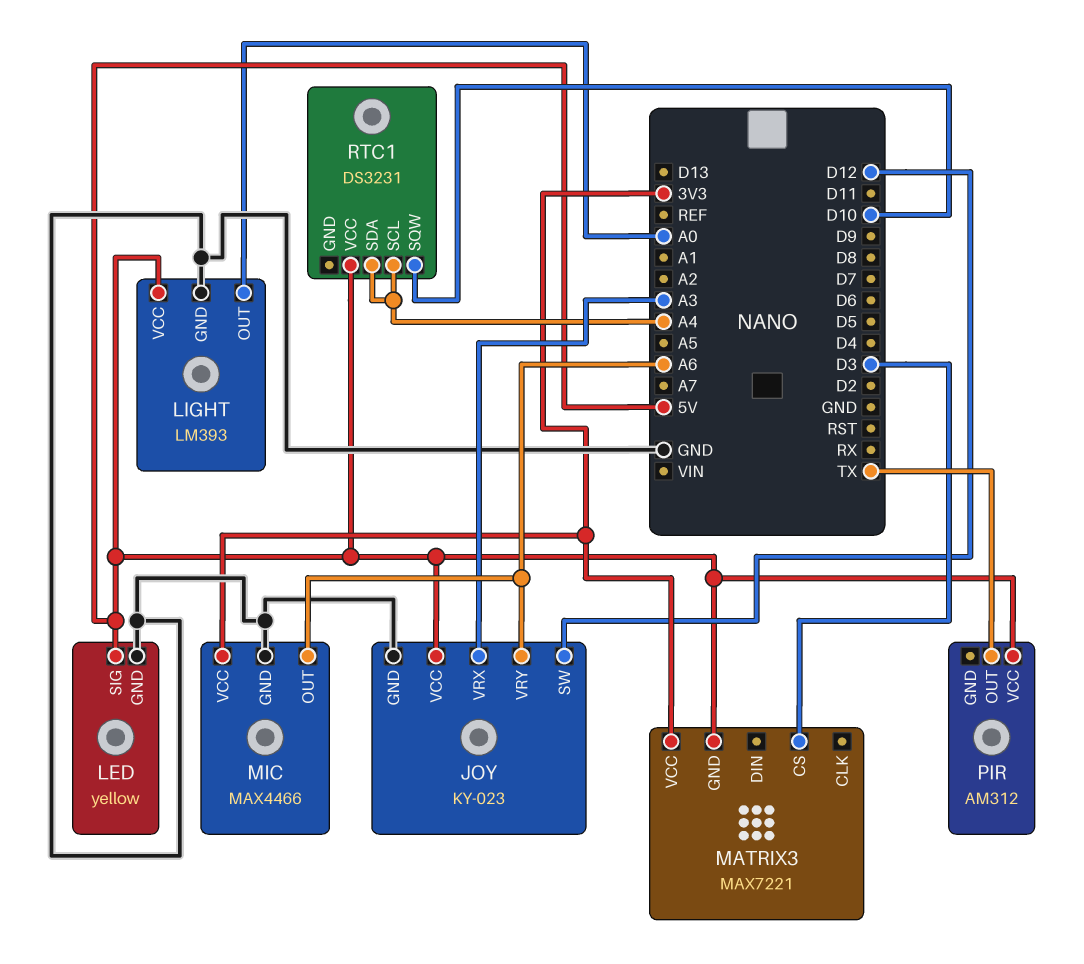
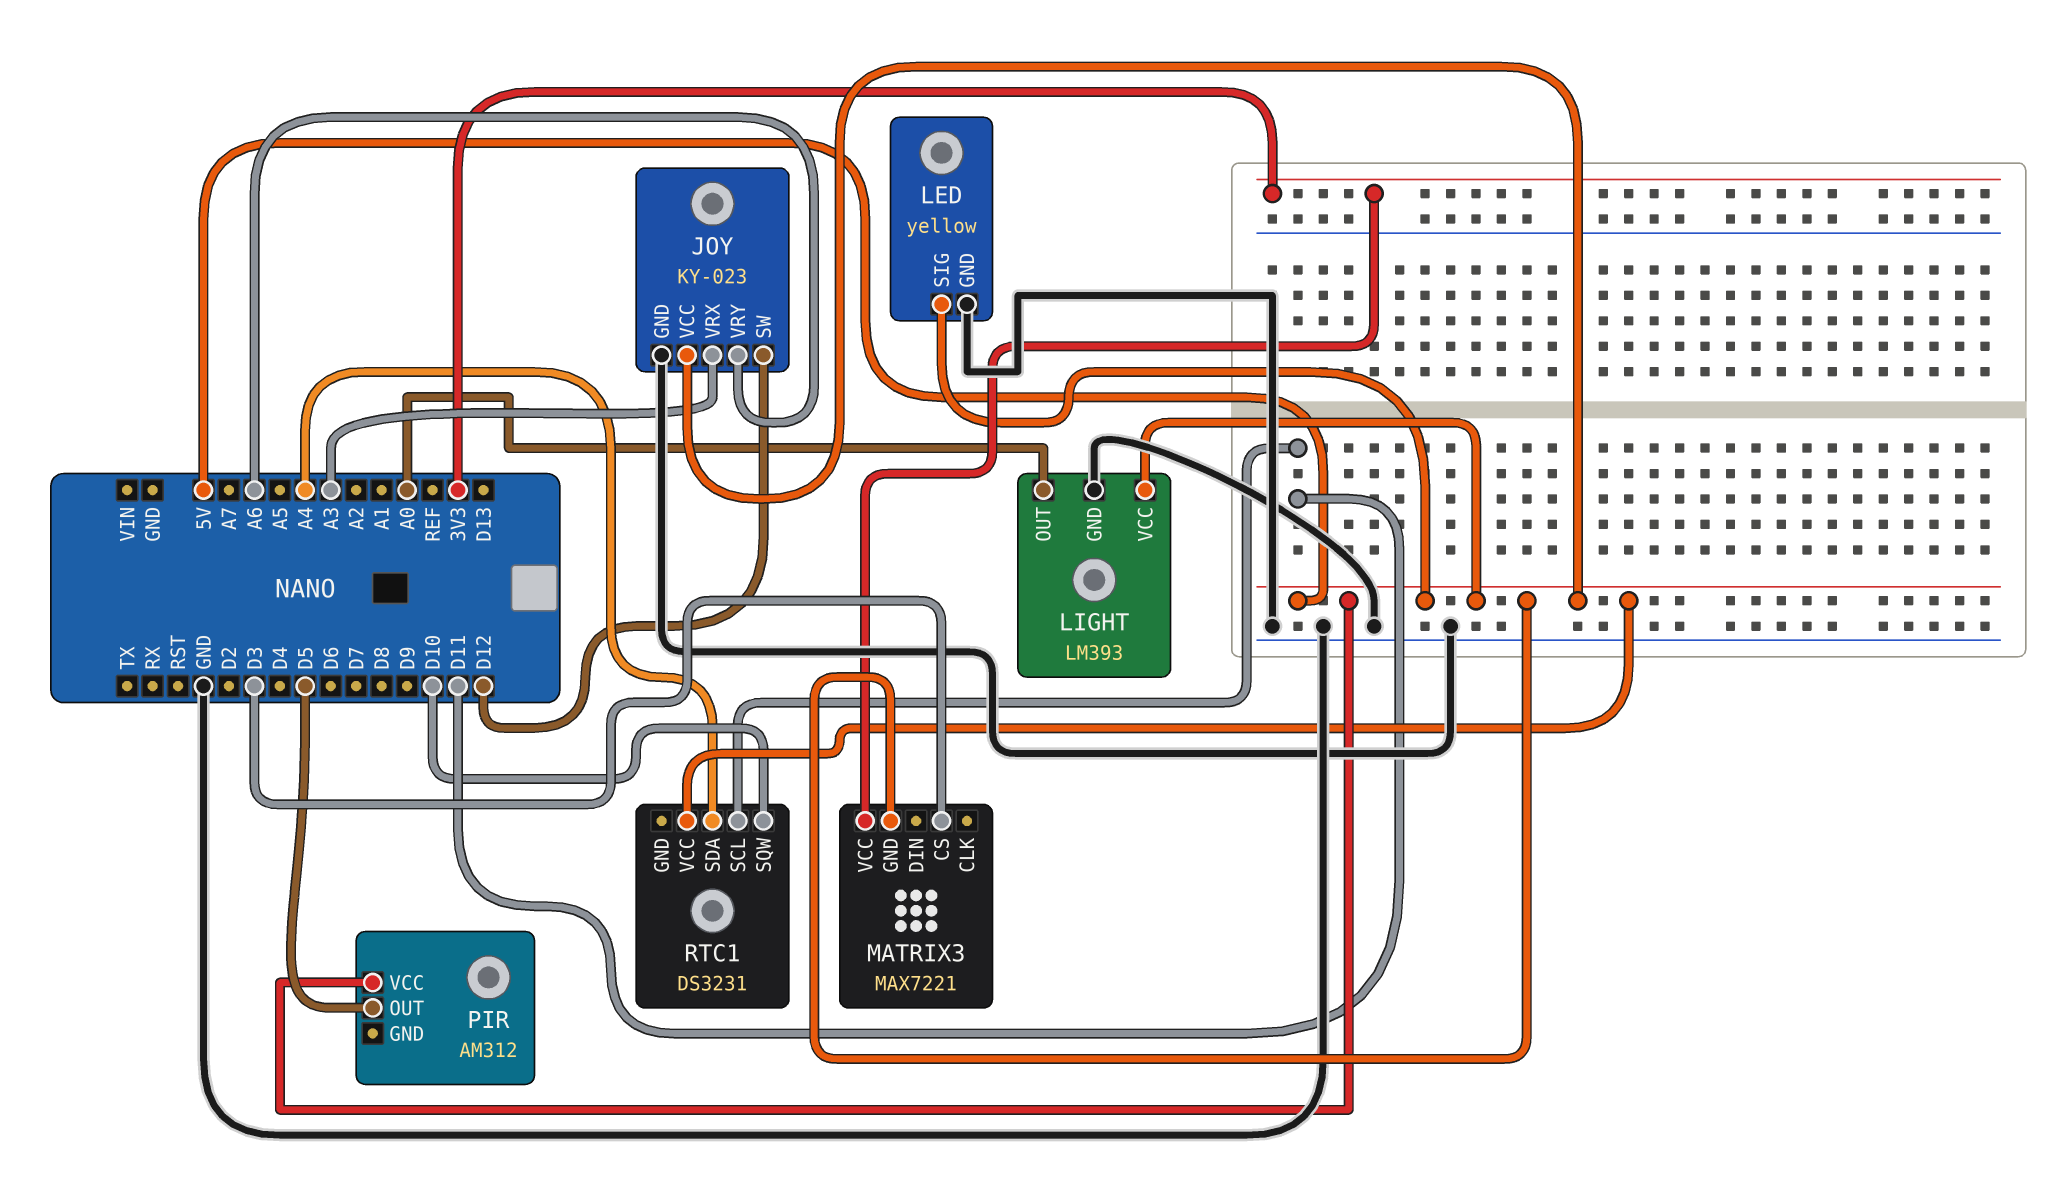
MIC: MAX4466 -> none
MIC pin GND: GND -> none
MIC pin OUT: A6 -> none
MIC pin VCC: 3V3 -> none
PIR pin OUT: TX -> D5
RTC1 pin SCL: A4 -> D11

